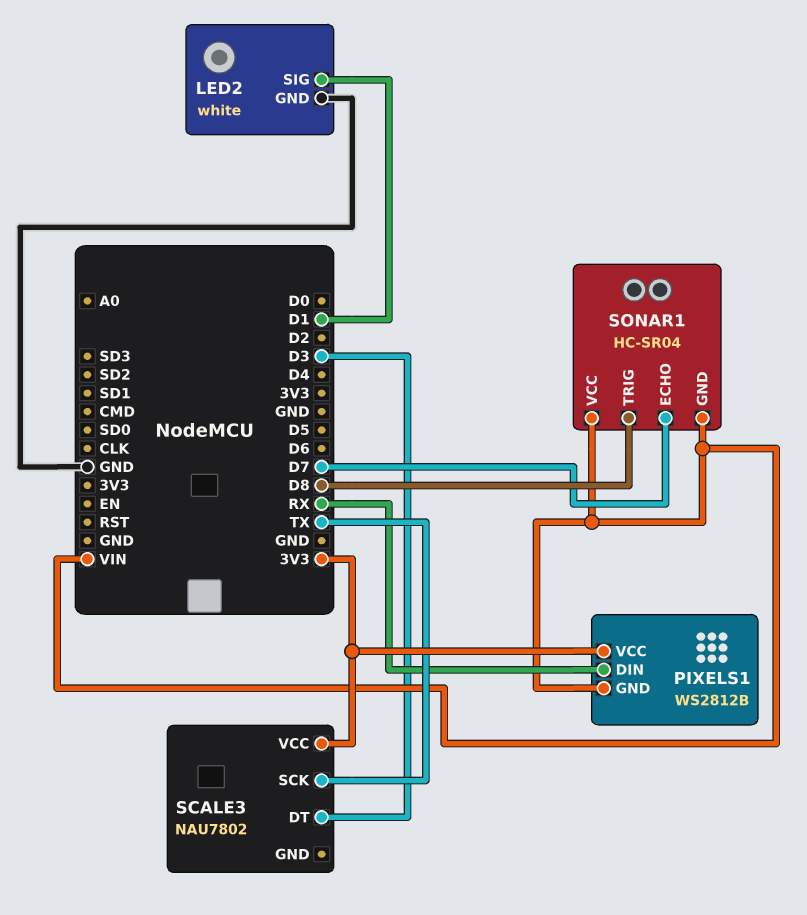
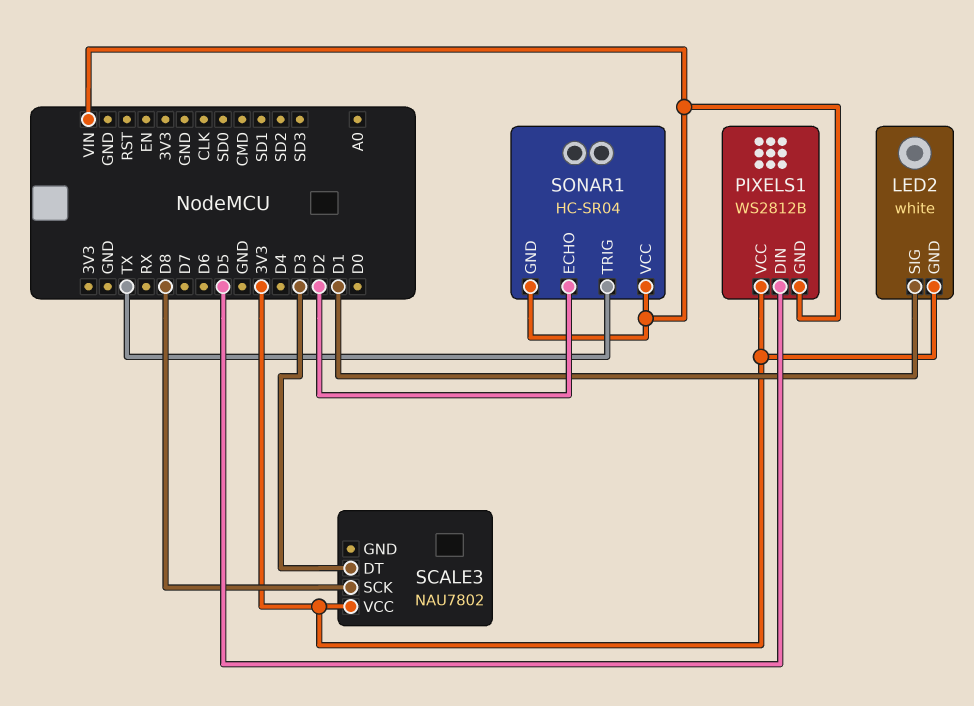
LED2 pin GND: GND -> 3V3
PIXELS1 pin DIN: RX -> D5
SCALE3 pin SCK: TX -> D8
SONAR1 pin ECHO: D7 -> D2
SONAR1 pin TRIG: D8 -> TX

